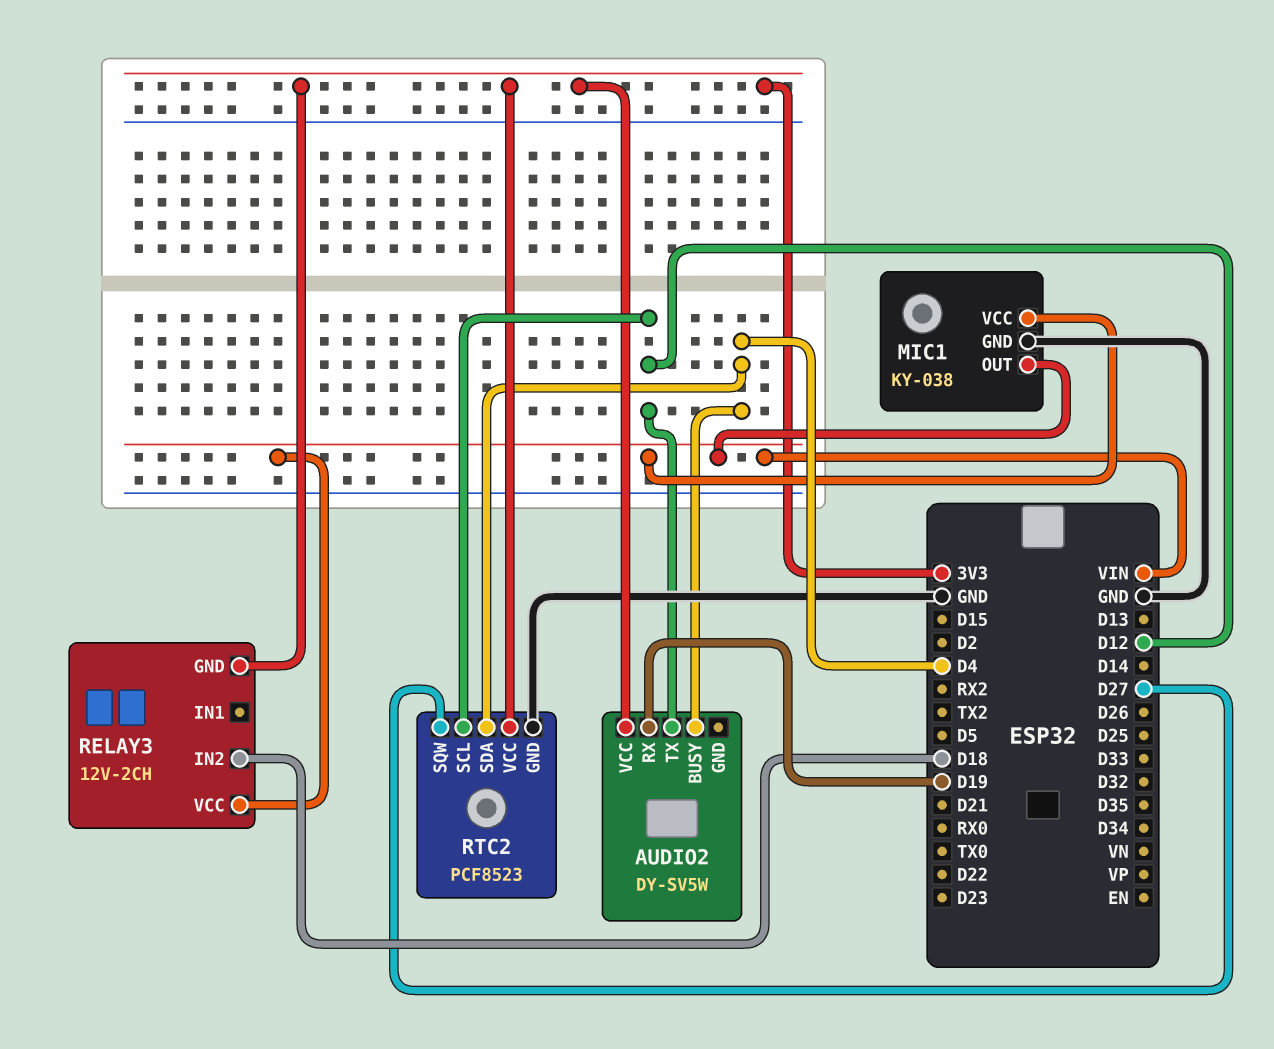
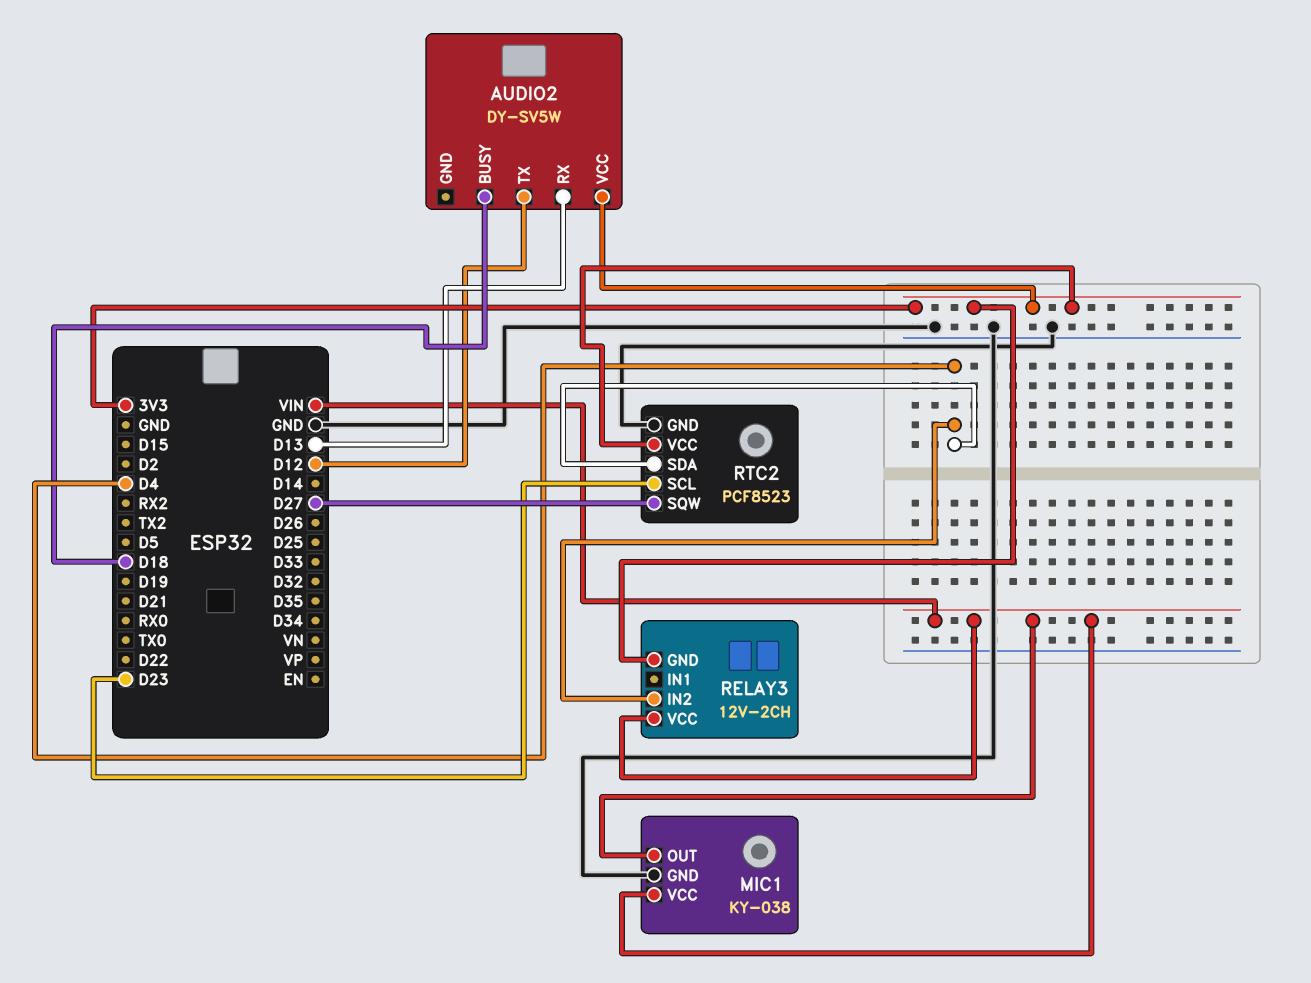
AUDIO2 pin BUSY: D4 -> D18
AUDIO2 pin RX: D19 -> D13
RELAY3 pin IN2: D18 -> D4
RTC2 pin SCL: D12 -> D23

